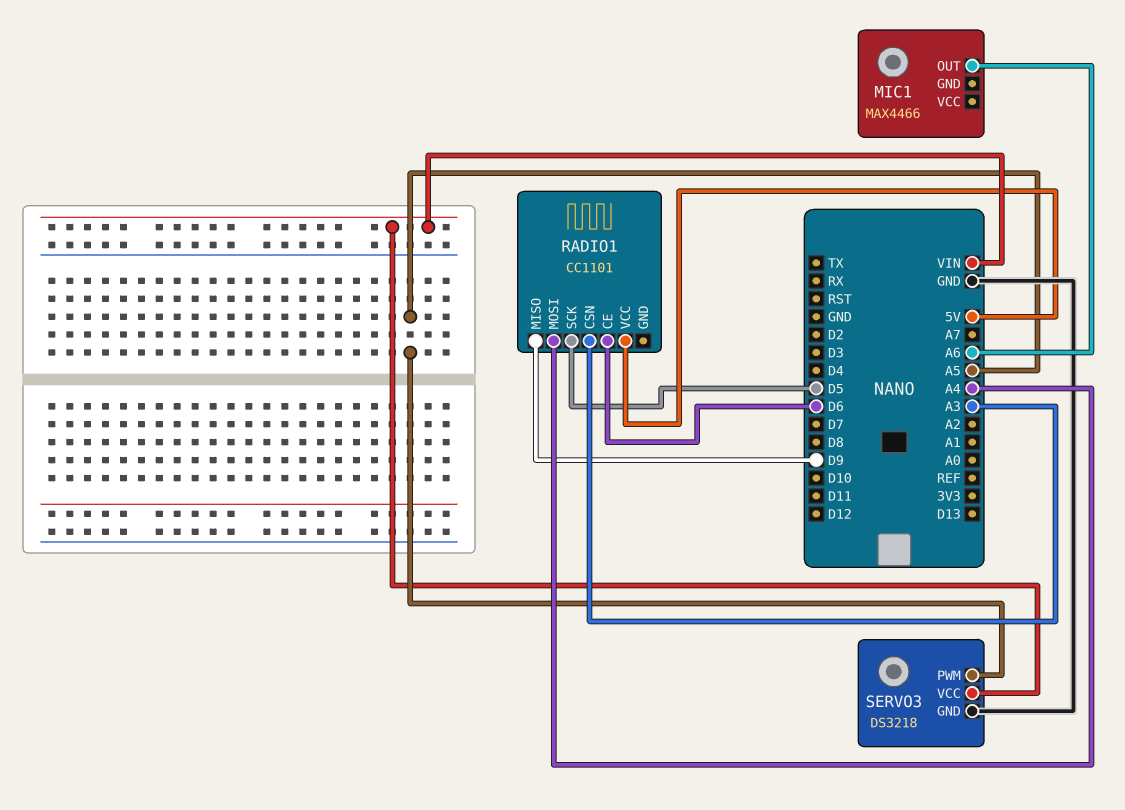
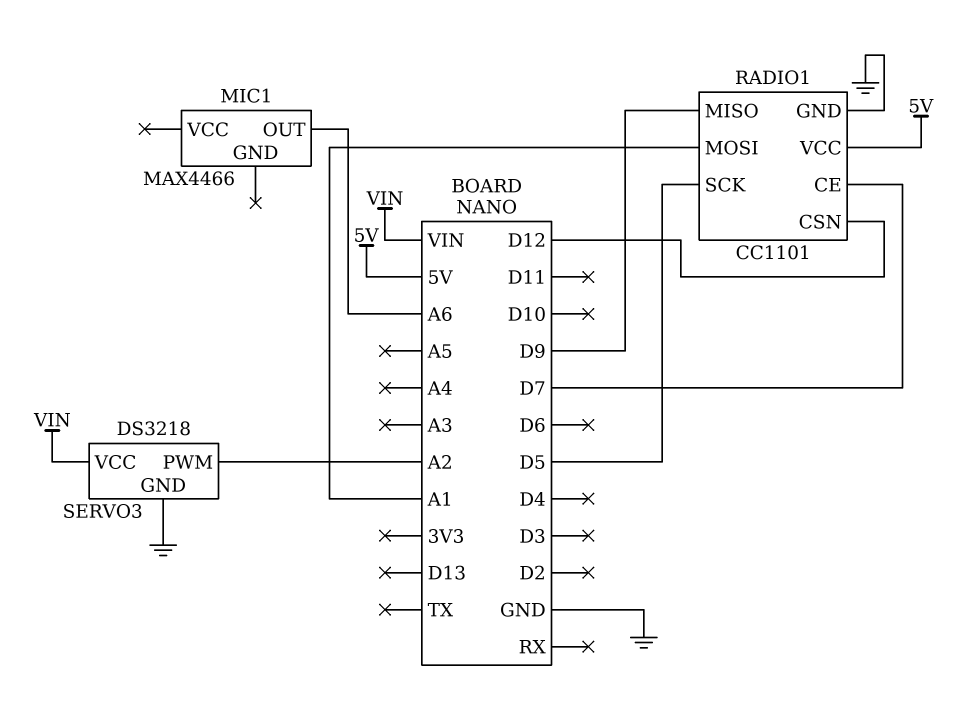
RADIO1 pin CE: D6 -> D7
RADIO1 pin CSN: A3 -> D12
RADIO1 pin GND: none -> GND
RADIO1 pin MOSI: A4 -> A1
SERVO3 pin PWM: A5 -> A2

